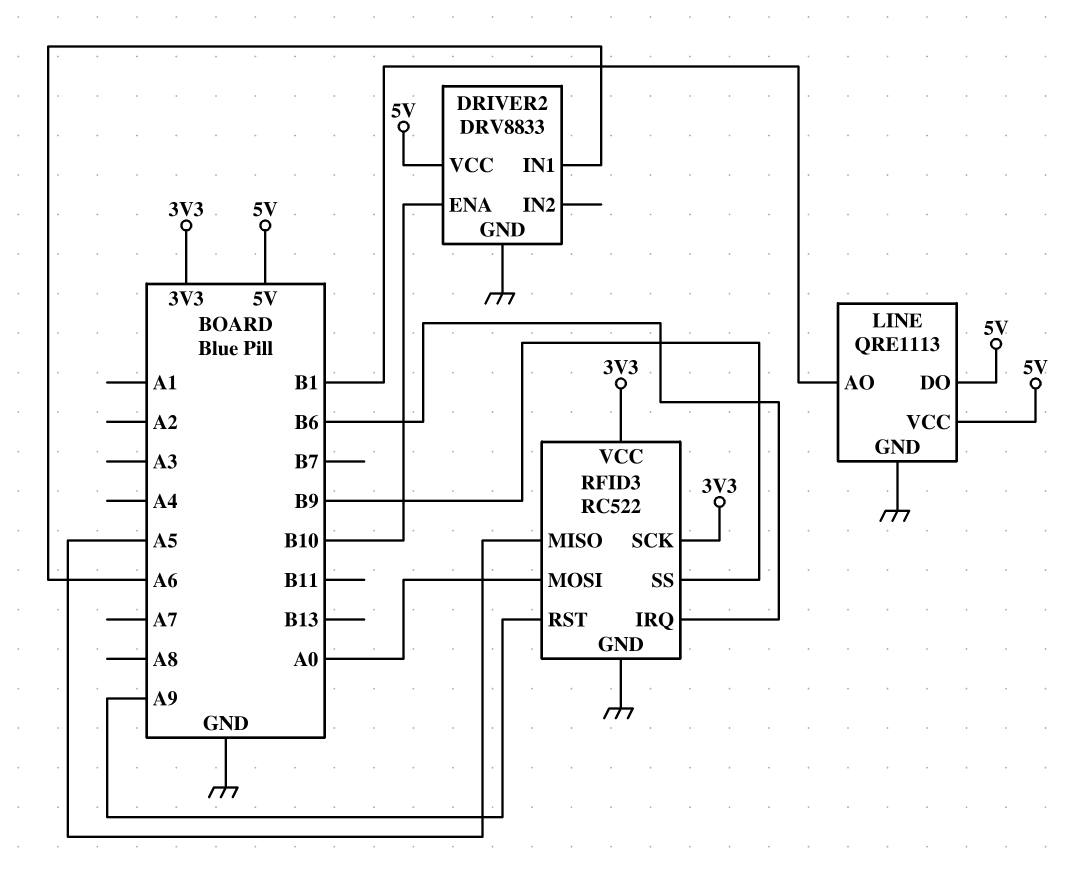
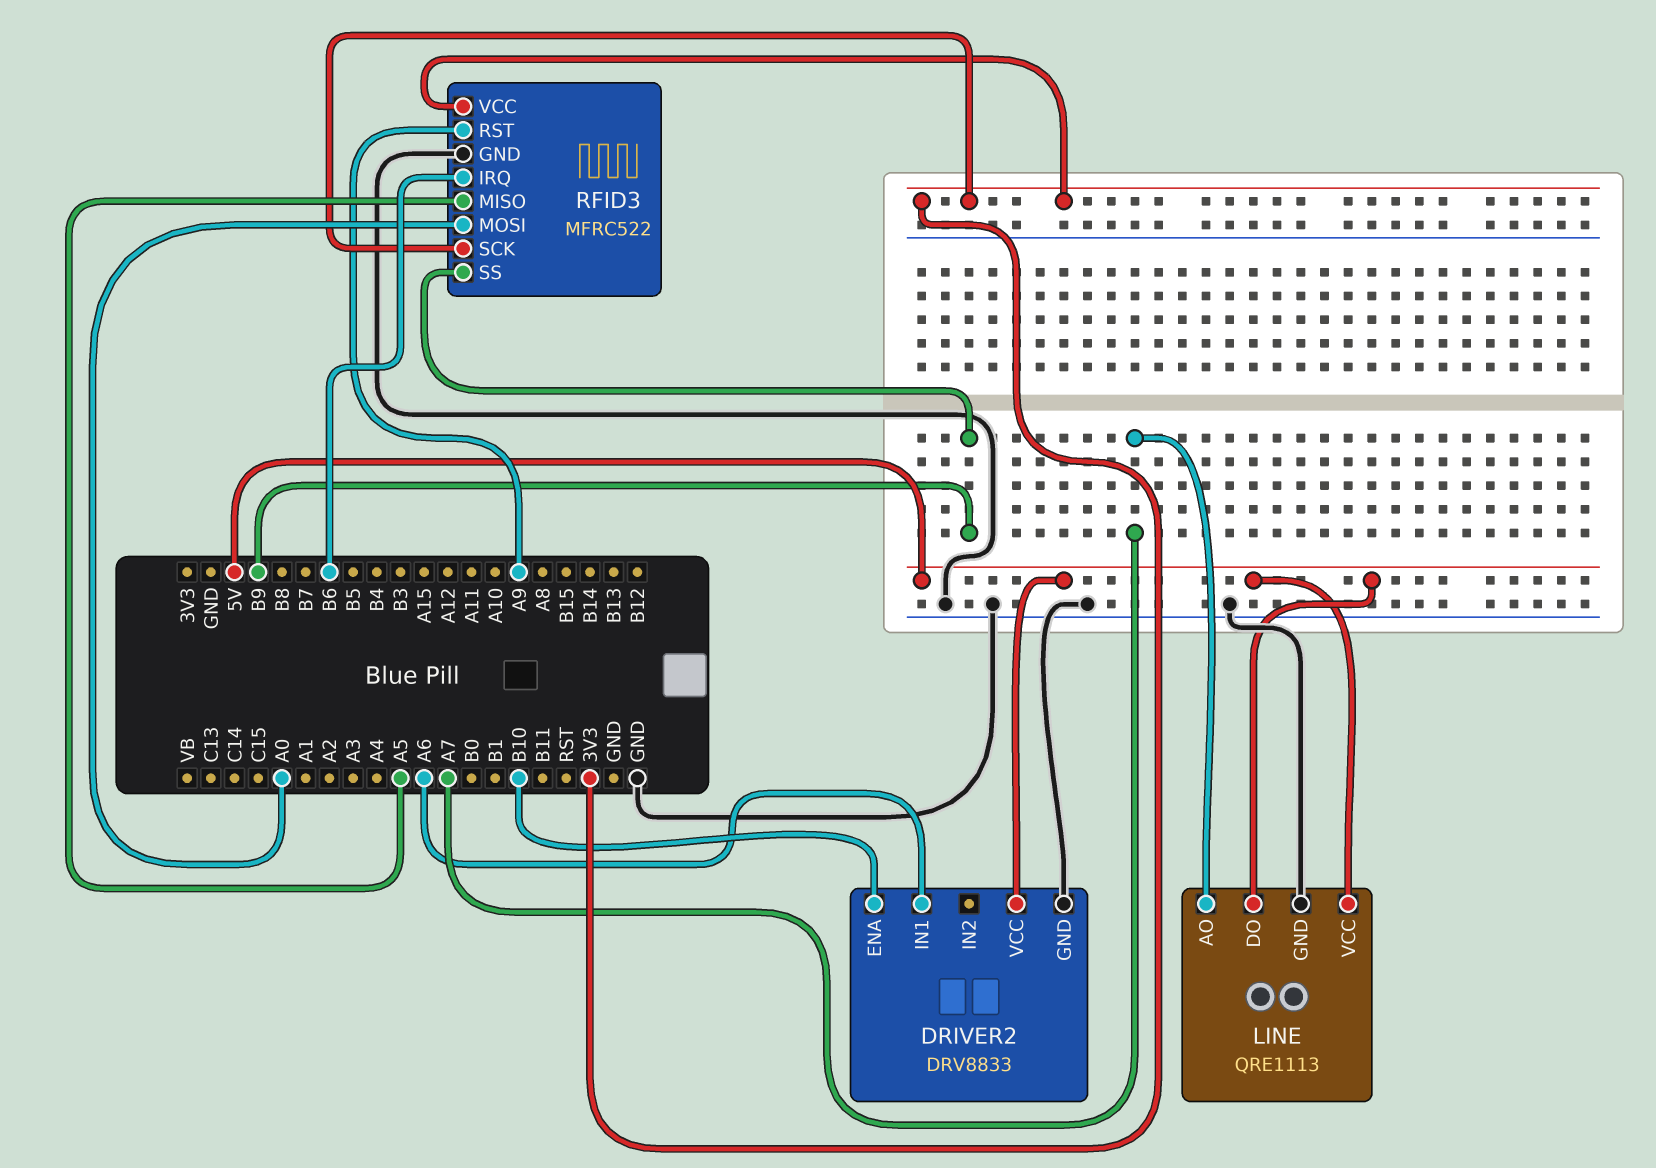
LINE pin AO: B1 -> A7
RFID3: RC522 -> MFRC522

